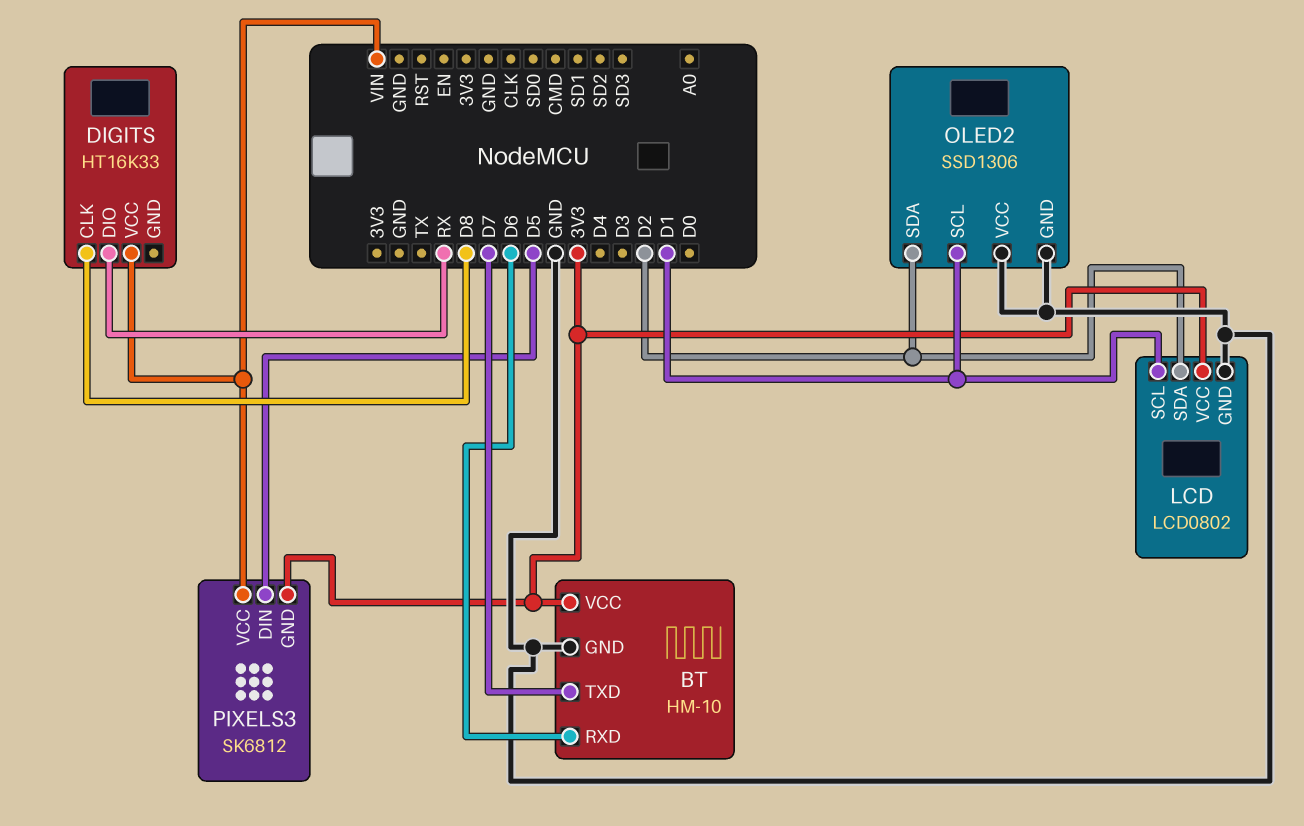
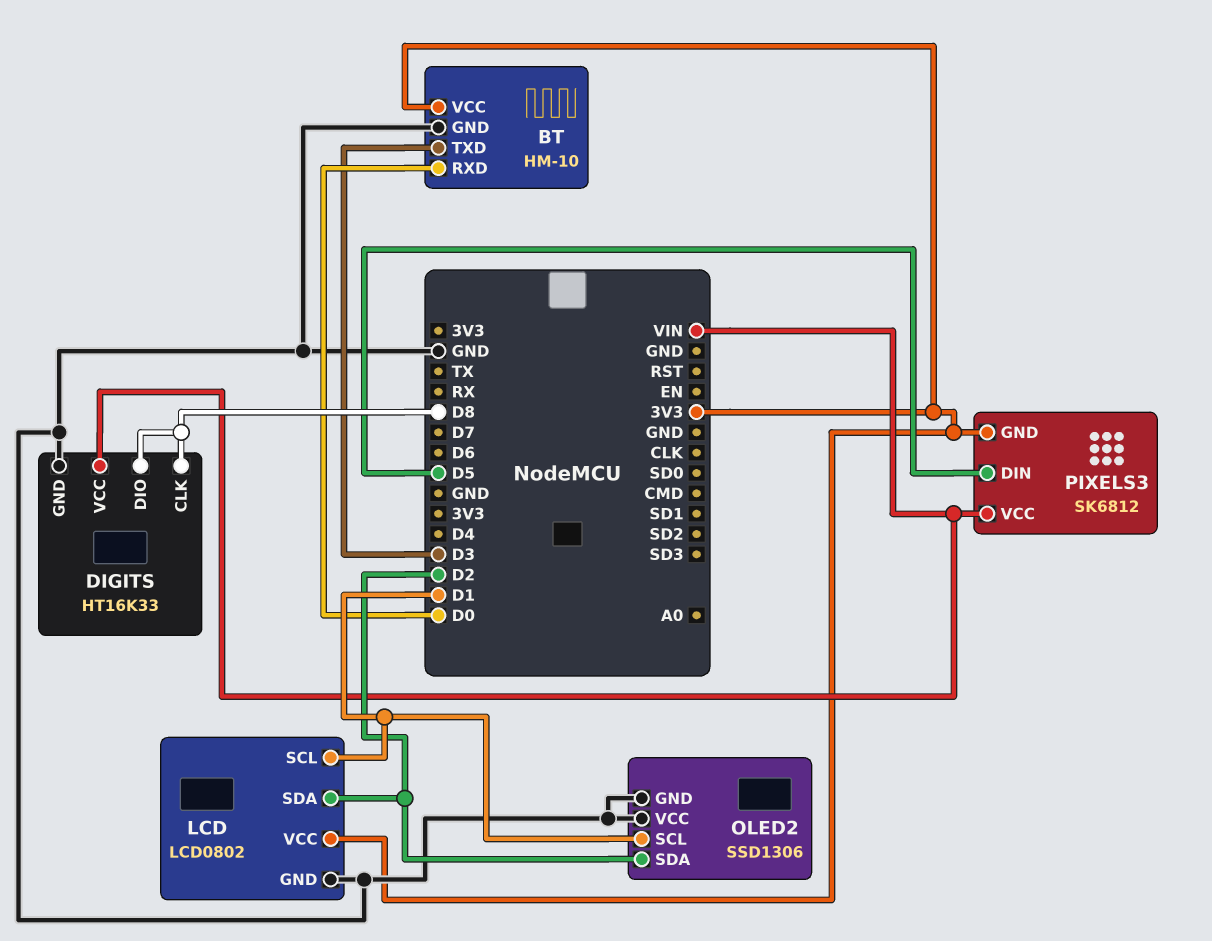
BT pin RXD: D6 -> D0
BT pin TXD: D7 -> D3
DIGITS pin DIO: RX -> D8
DIGITS pin GND: none -> GND

